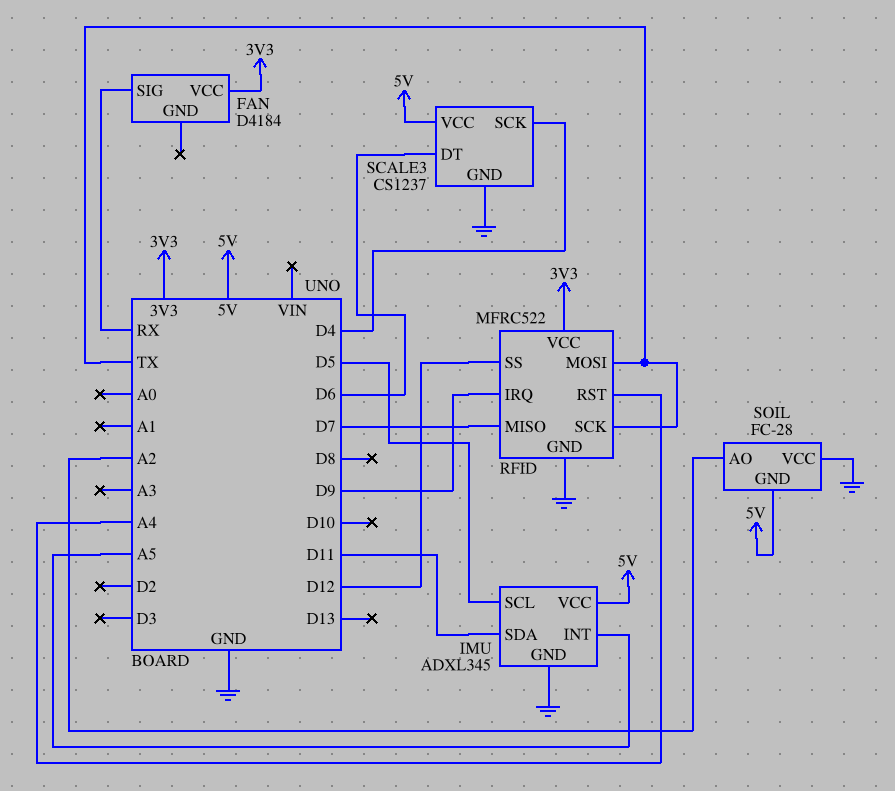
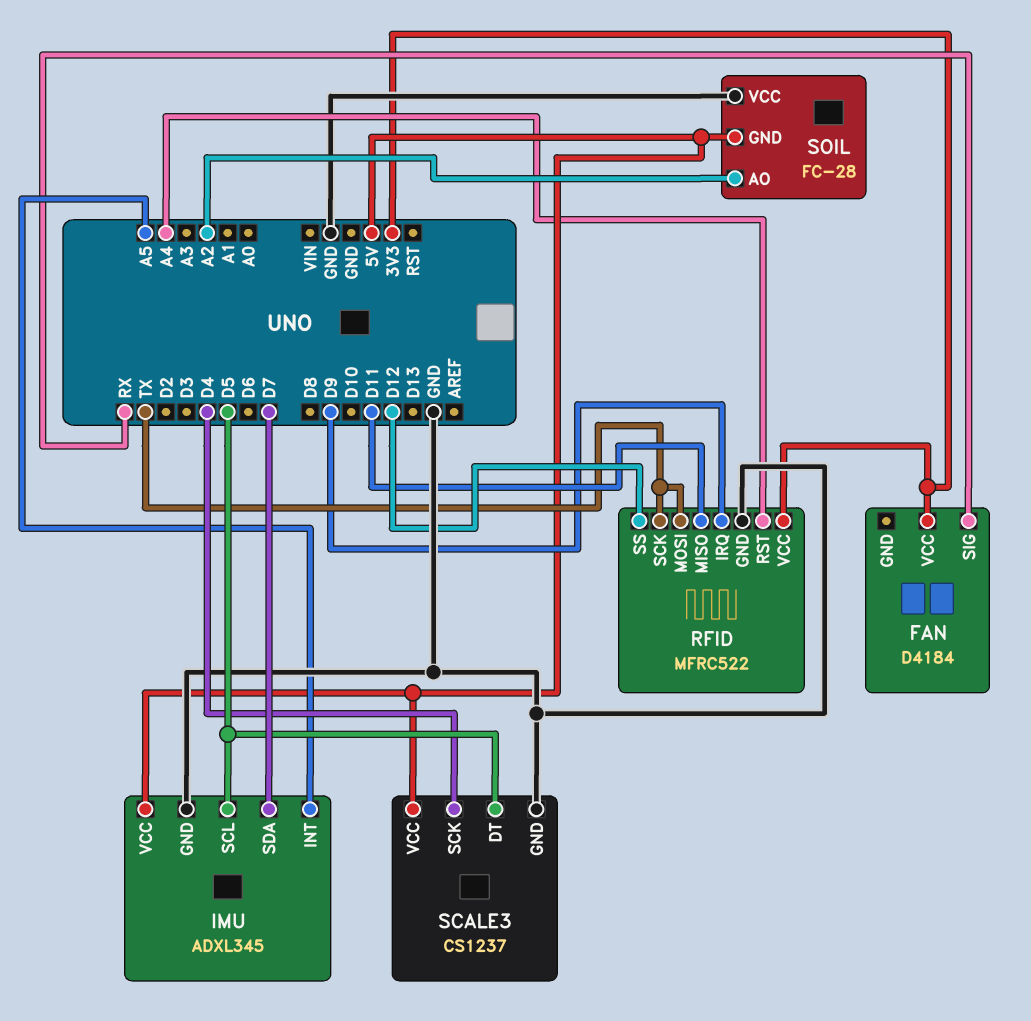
IMU pin SDA: D11 -> D7
RFID pin MISO: D7 -> D11
SCALE3 pin DT: D6 -> D5

